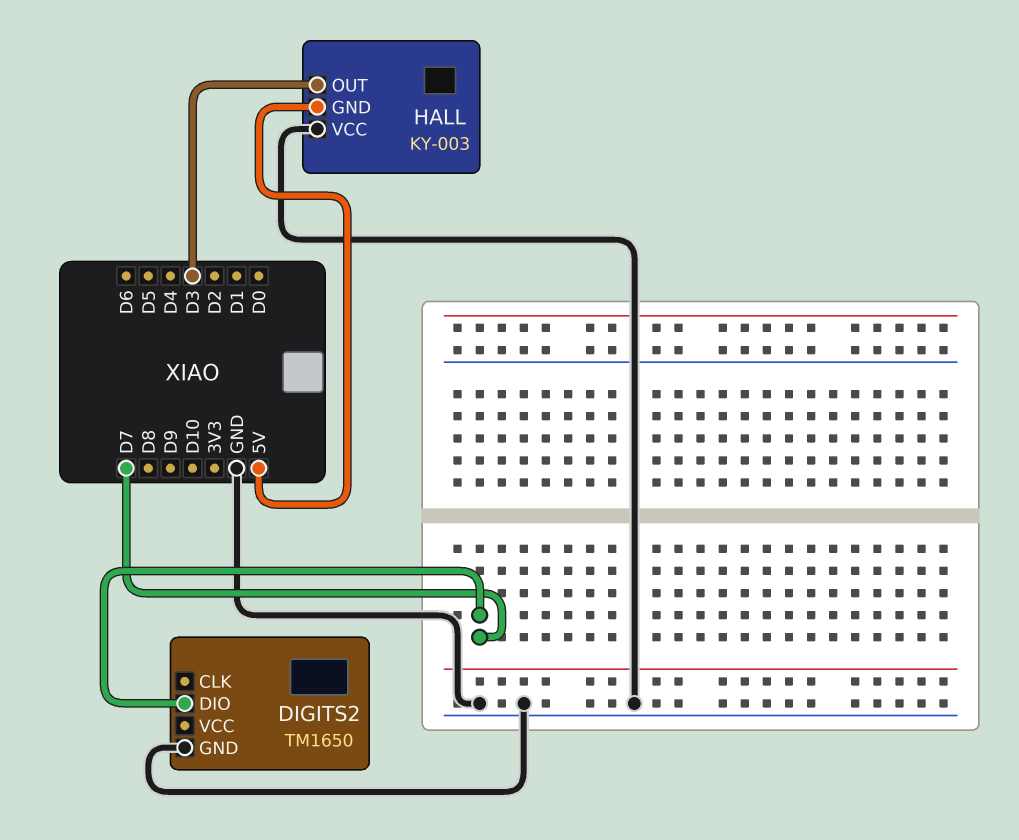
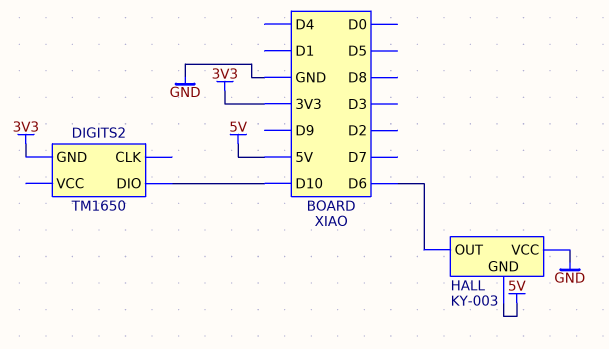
DIGITS2 pin DIO: D7 -> D10
DIGITS2 pin GND: GND -> 3V3
HALL pin OUT: D3 -> D6

